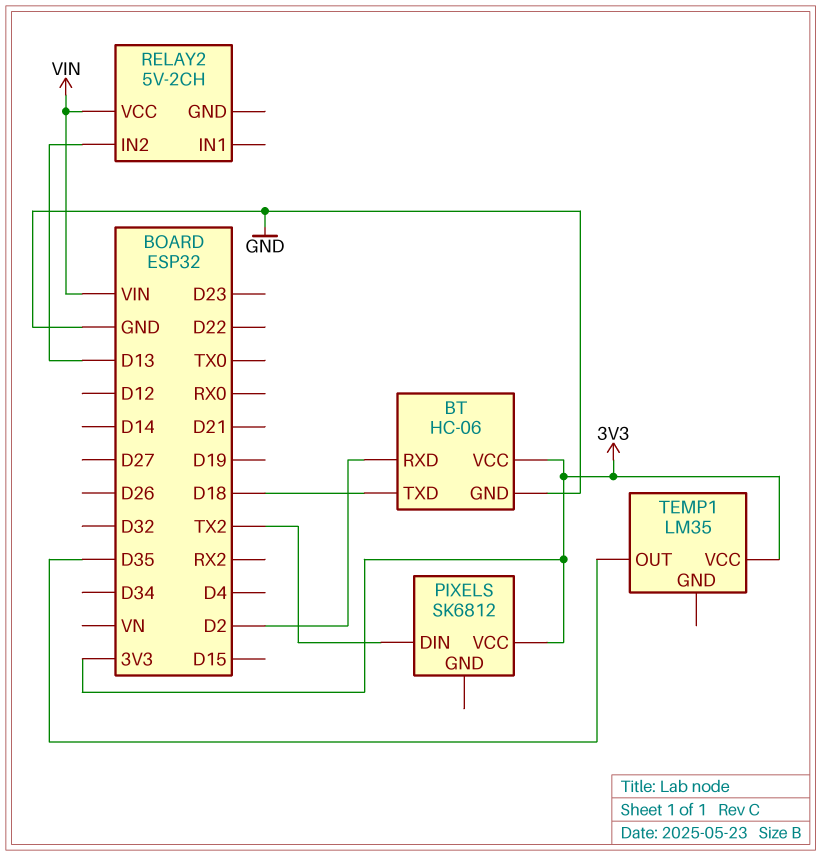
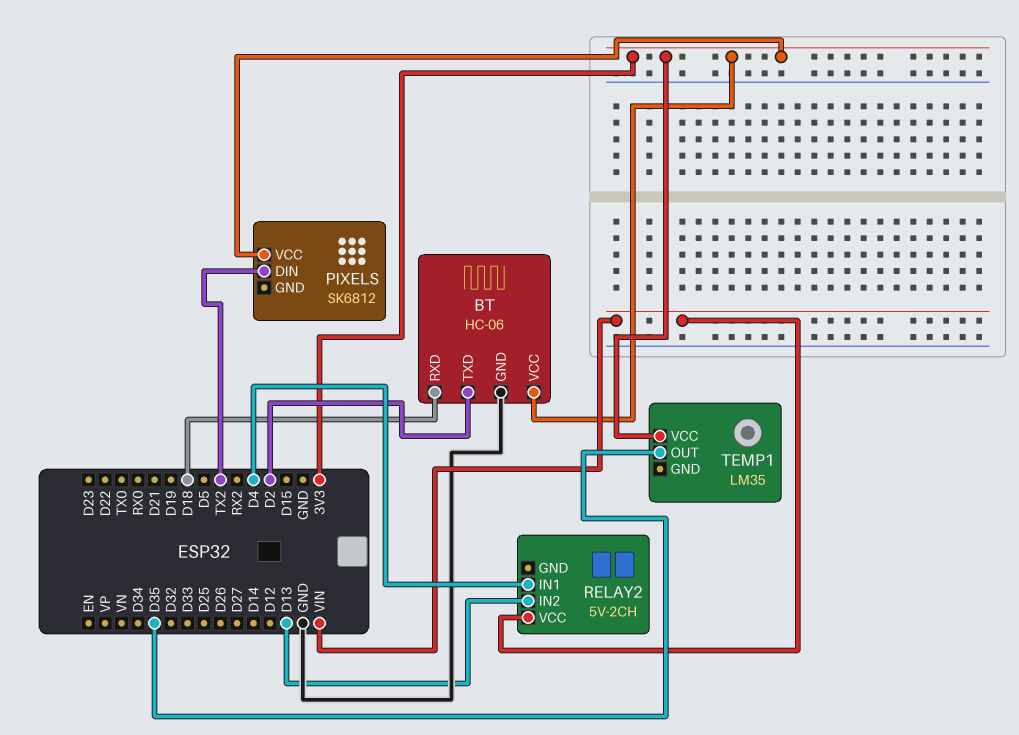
BT pin RXD: D2 -> D18
BT pin TXD: D18 -> D2
RELAY2 pin IN1: none -> D4

